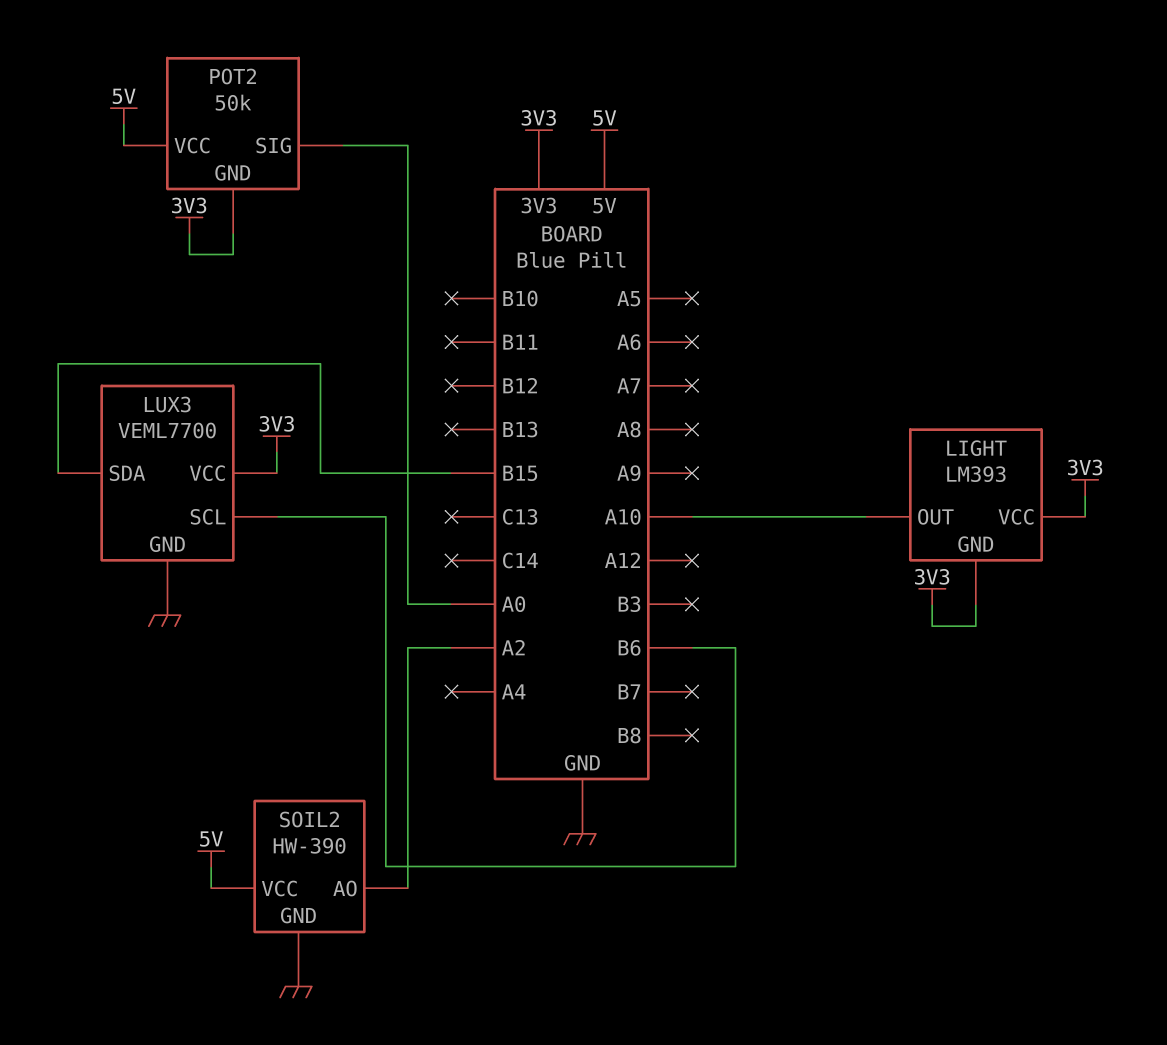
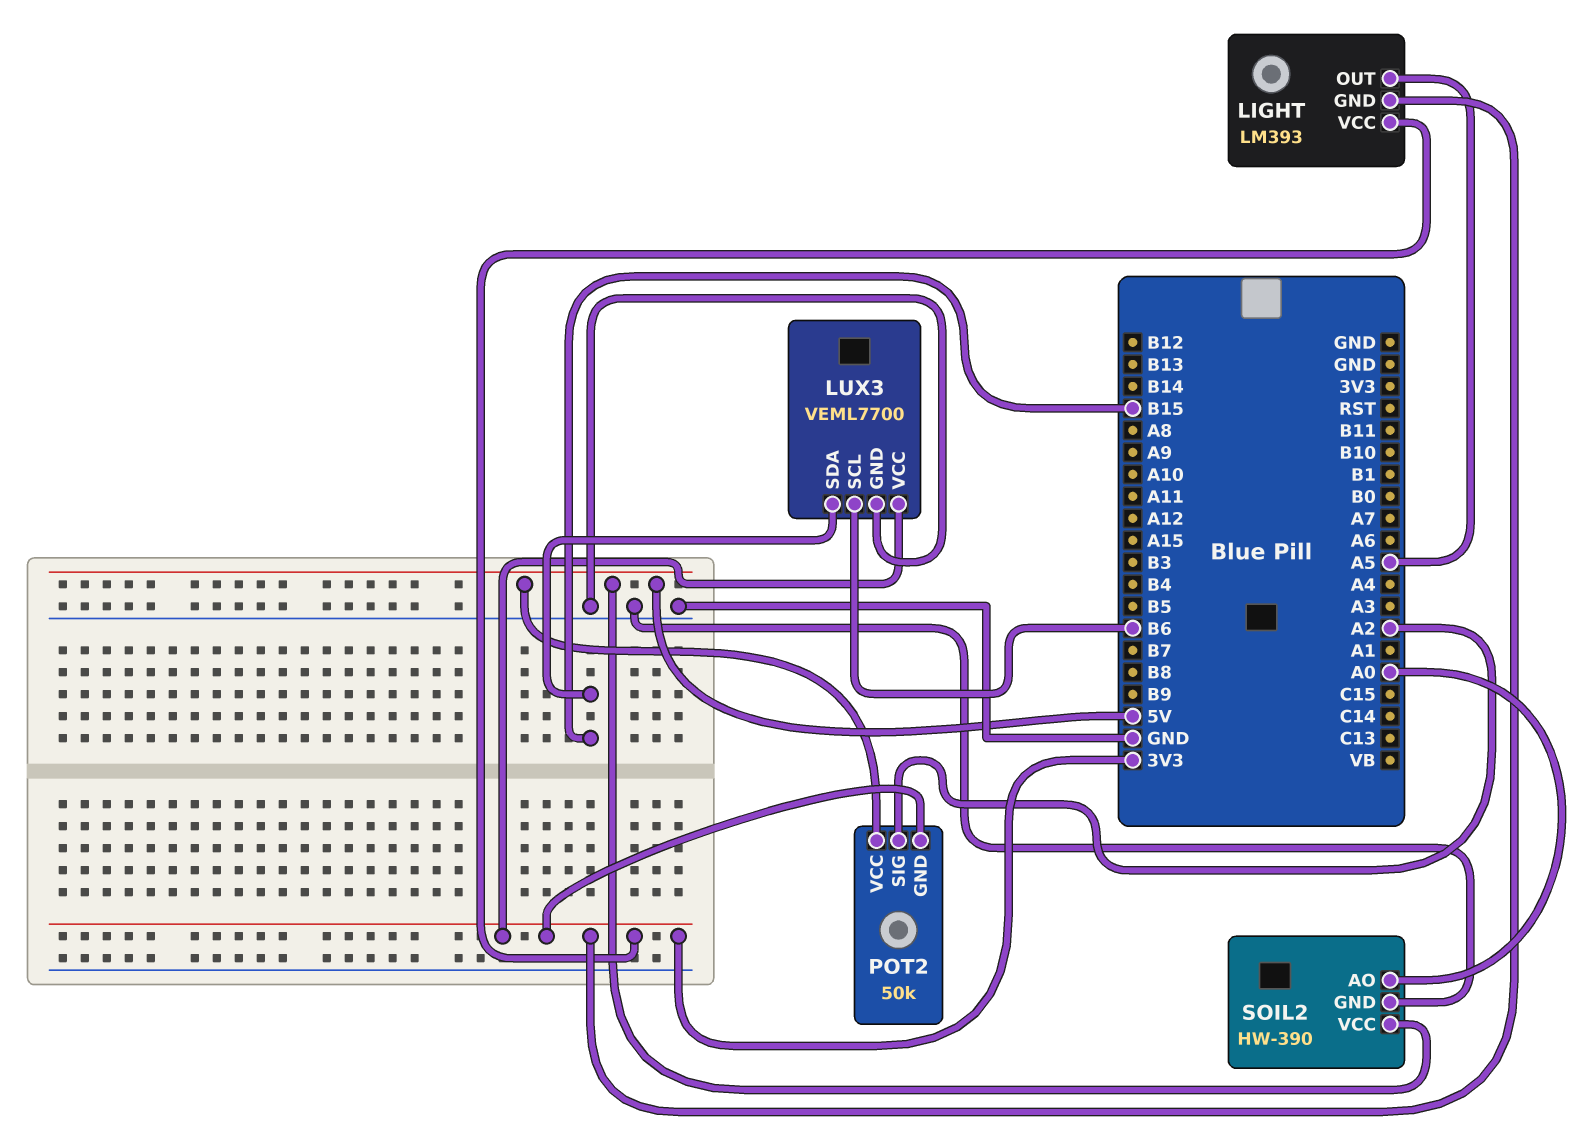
LIGHT pin OUT: A10 -> A5
POT2 pin SIG: A0 -> A2
SOIL2 pin AO: A2 -> A0

